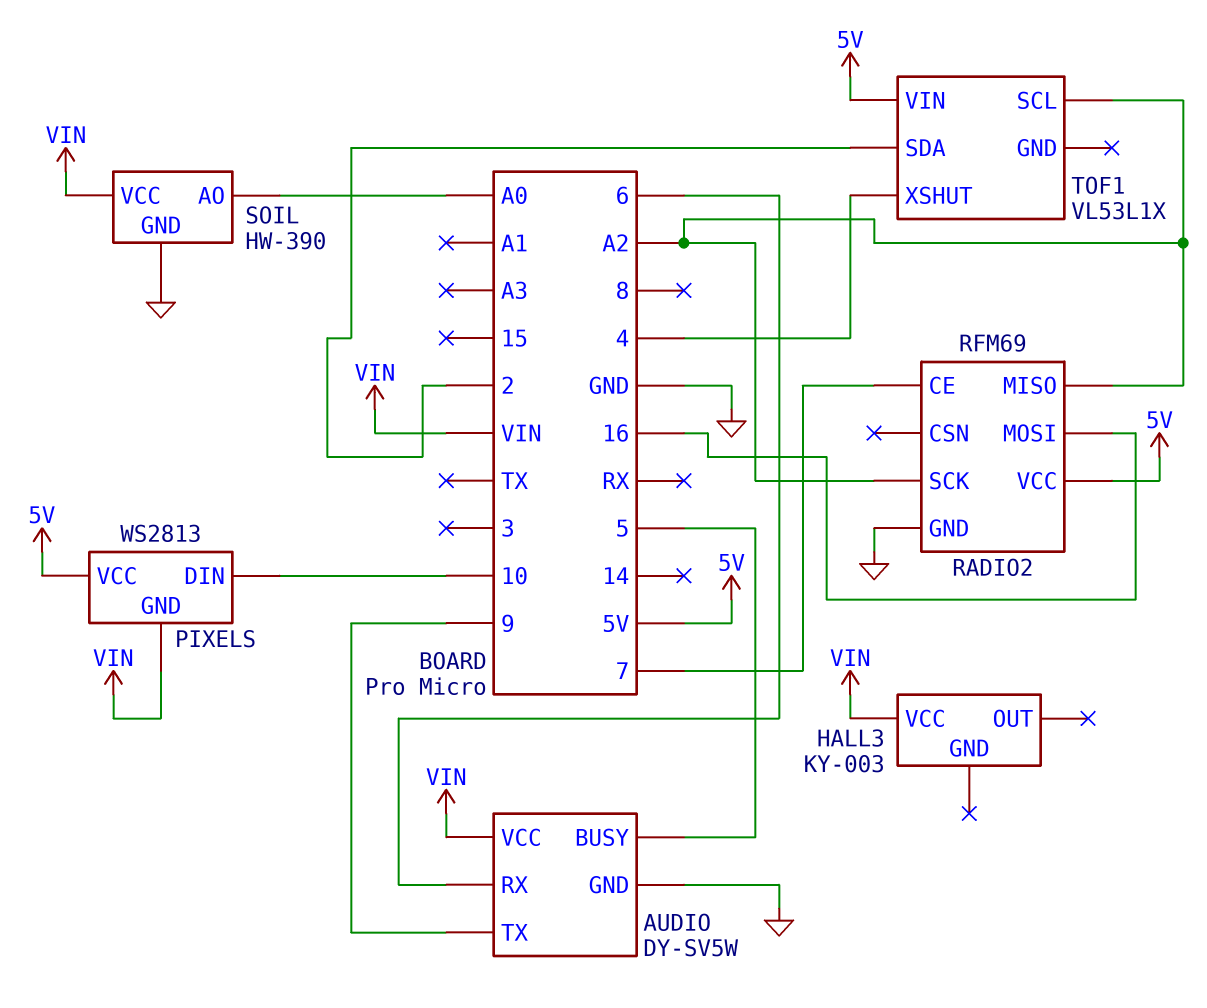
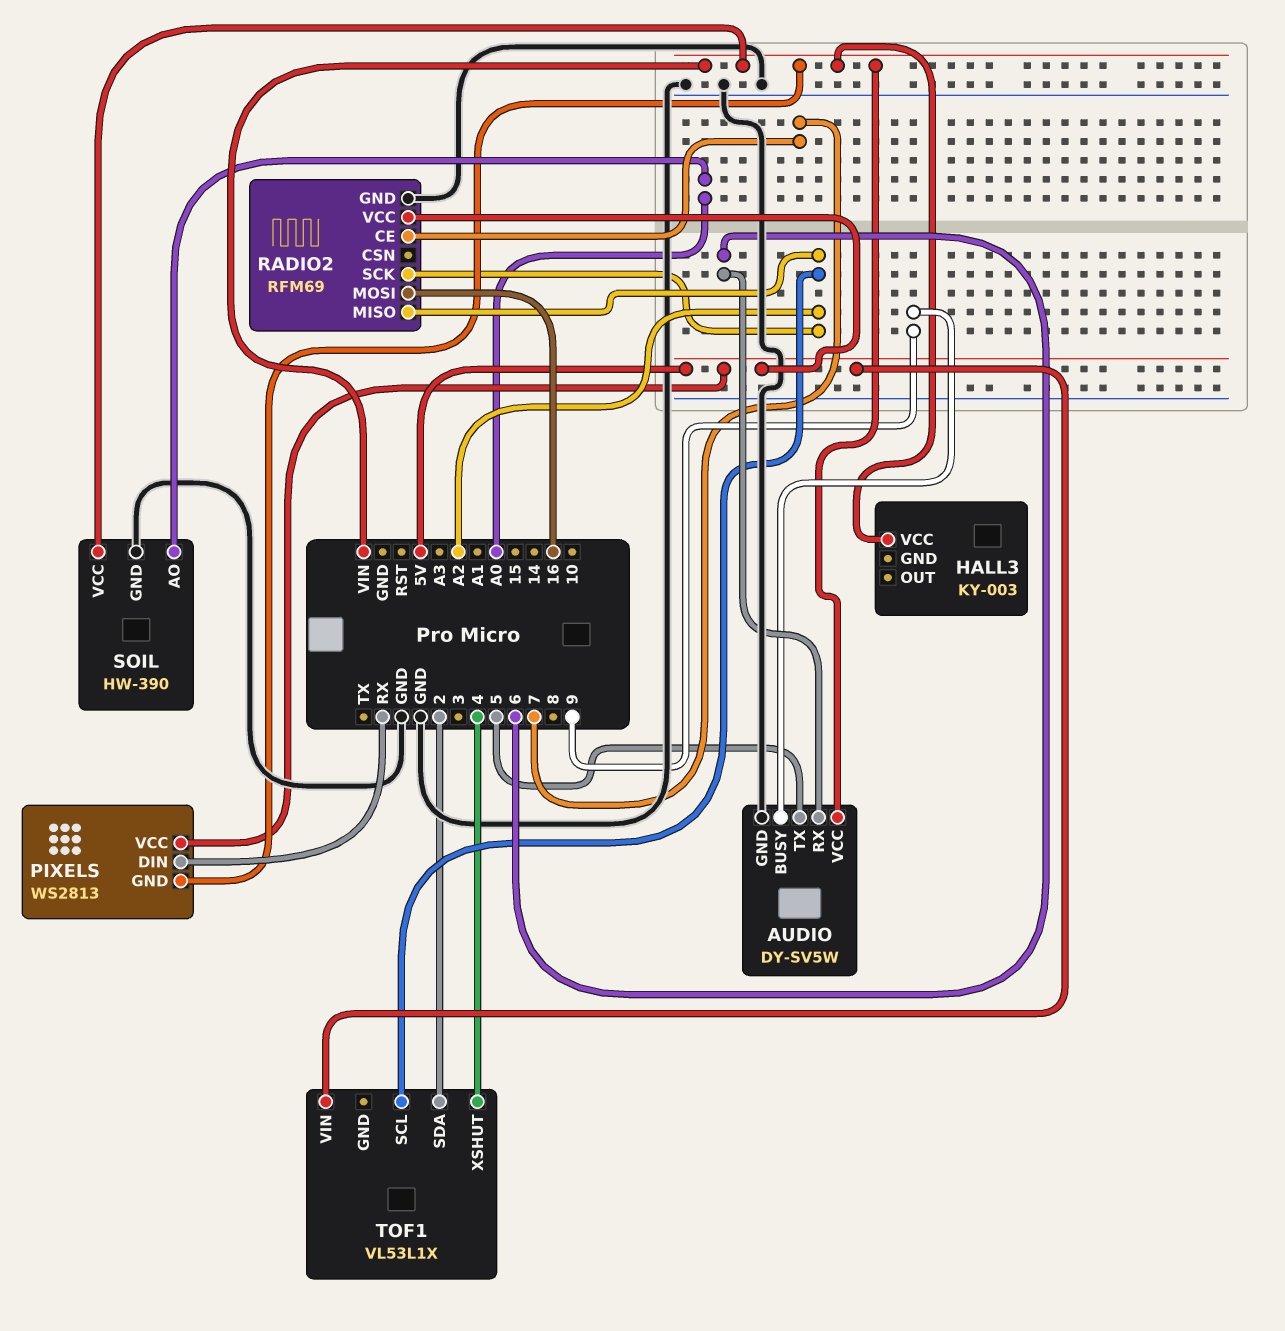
AUDIO pin BUSY: 5 -> 9
AUDIO pin TX: 9 -> 5
PIXELS pin DIN: 10 -> RX

